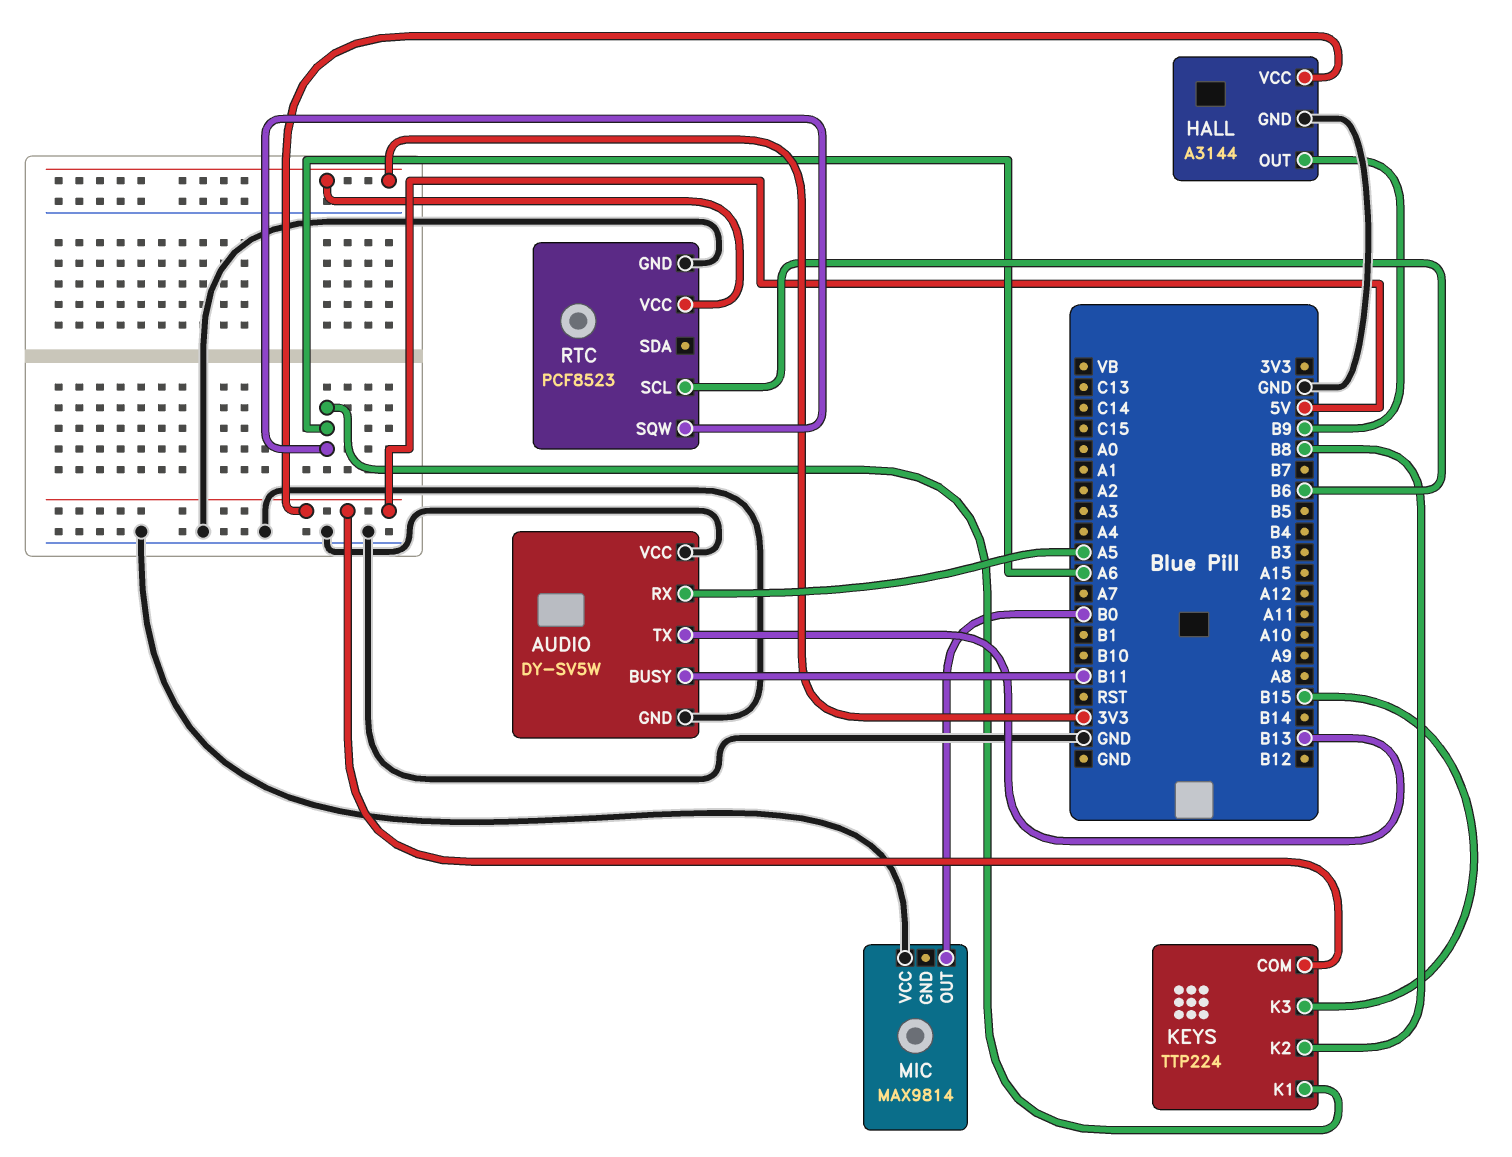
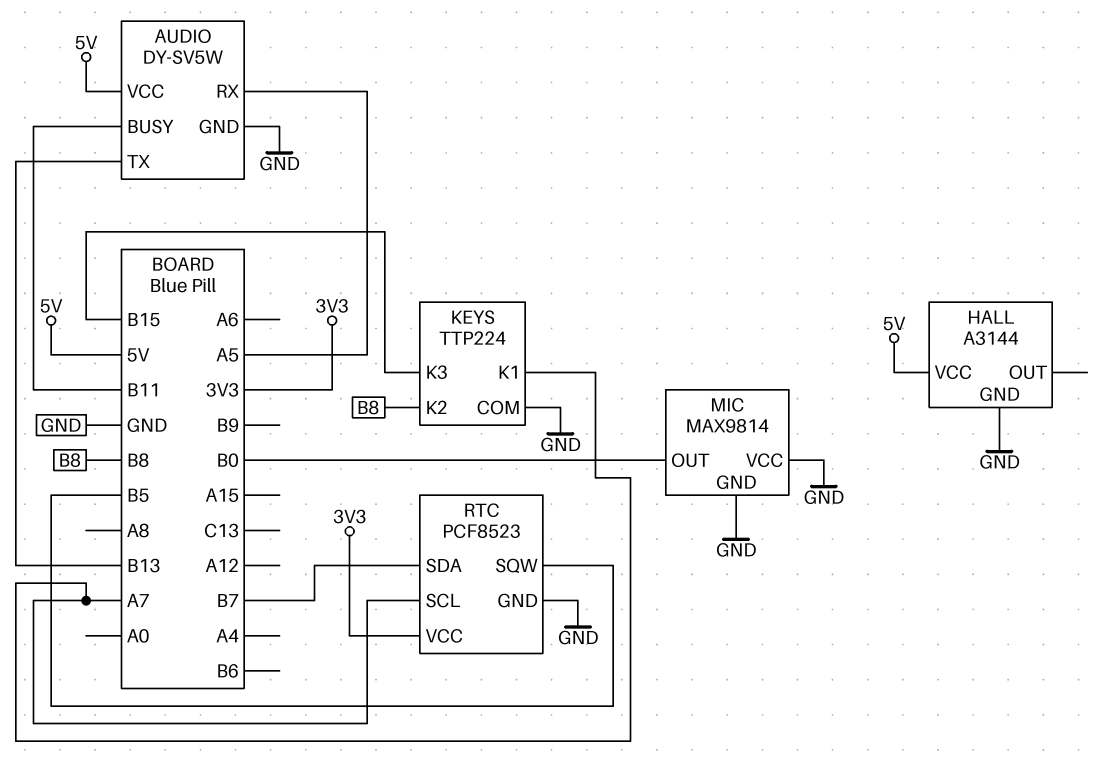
AUDIO pin VCC: GND -> 5V
HALL pin OUT: B9 -> none
KEYS pin COM: 5V -> GND
KEYS pin K1: A6 -> A7
MIC pin GND: none -> GND
RTC pin SCL: B6 -> A7
RTC pin SDA: none -> B7
RTC pin SQW: A6 -> B5

